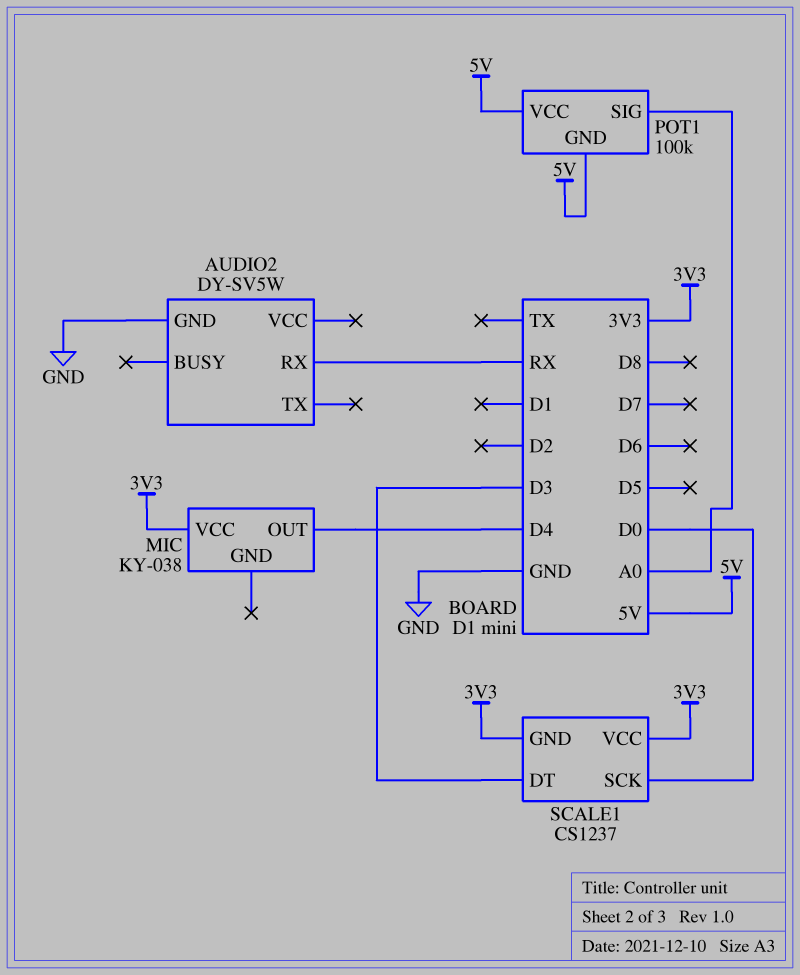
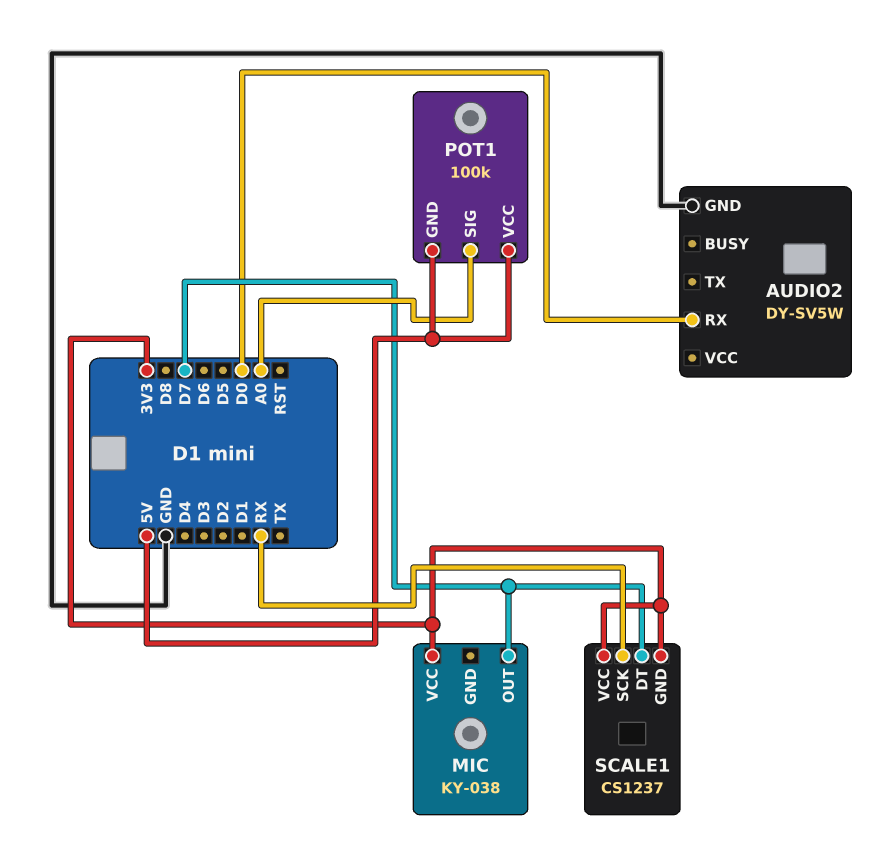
AUDIO2 pin RX: RX -> D0
MIC pin OUT: D4 -> D7
SCALE1 pin DT: D3 -> D7
SCALE1 pin SCK: D0 -> RX

